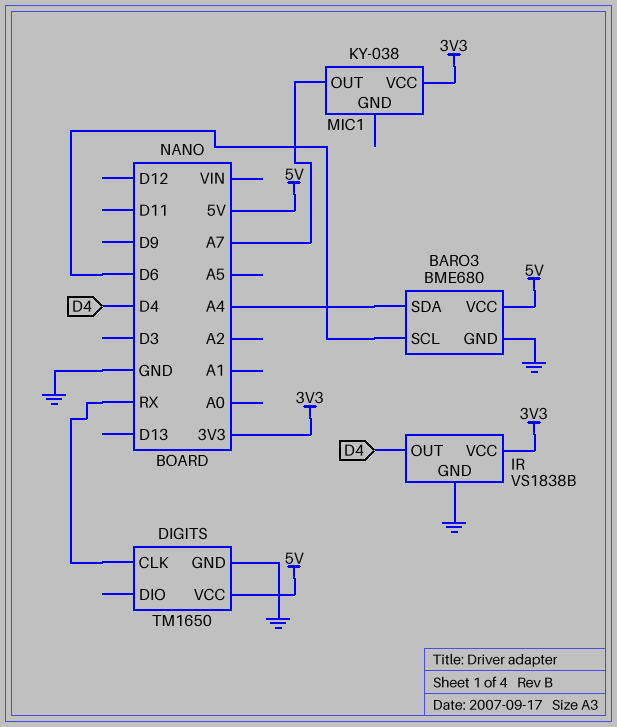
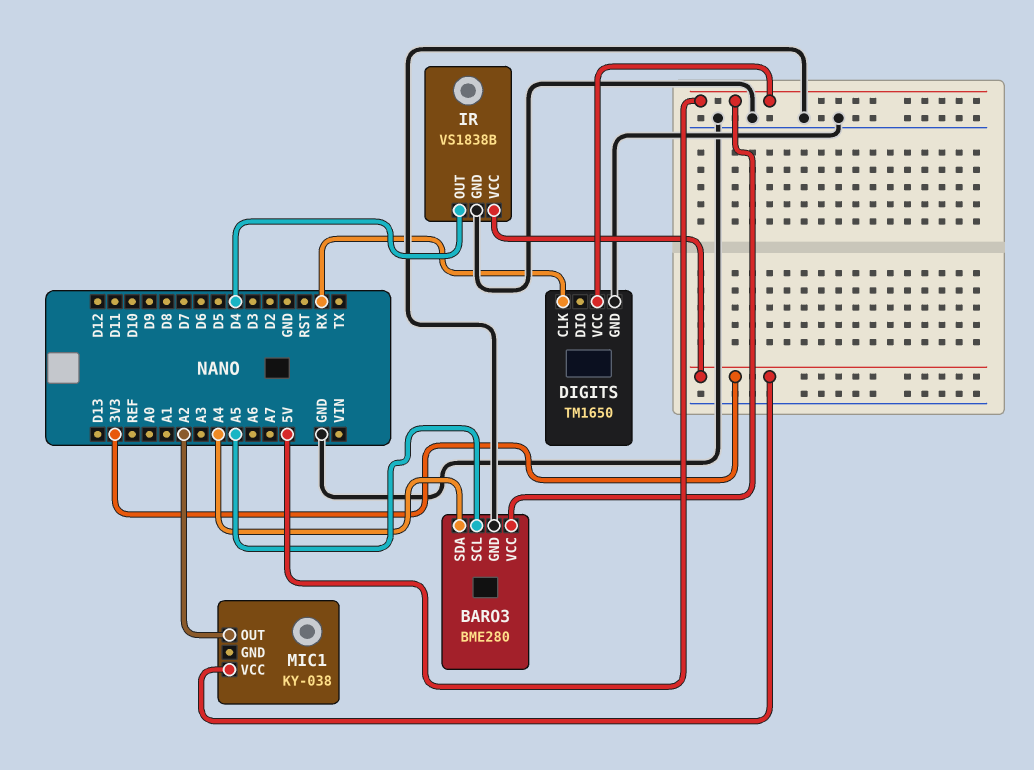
BARO3: BME680 -> BME280
BARO3 pin SCL: D6 -> A5
MIC1 pin OUT: A7 -> A2

